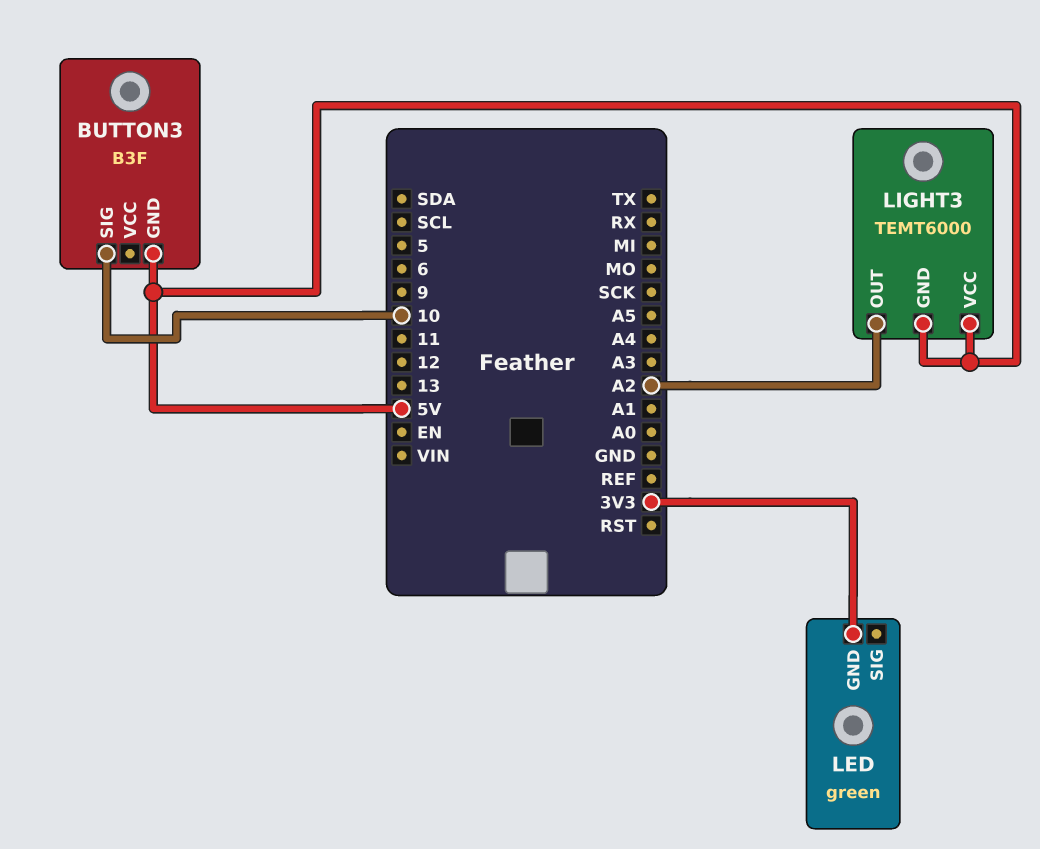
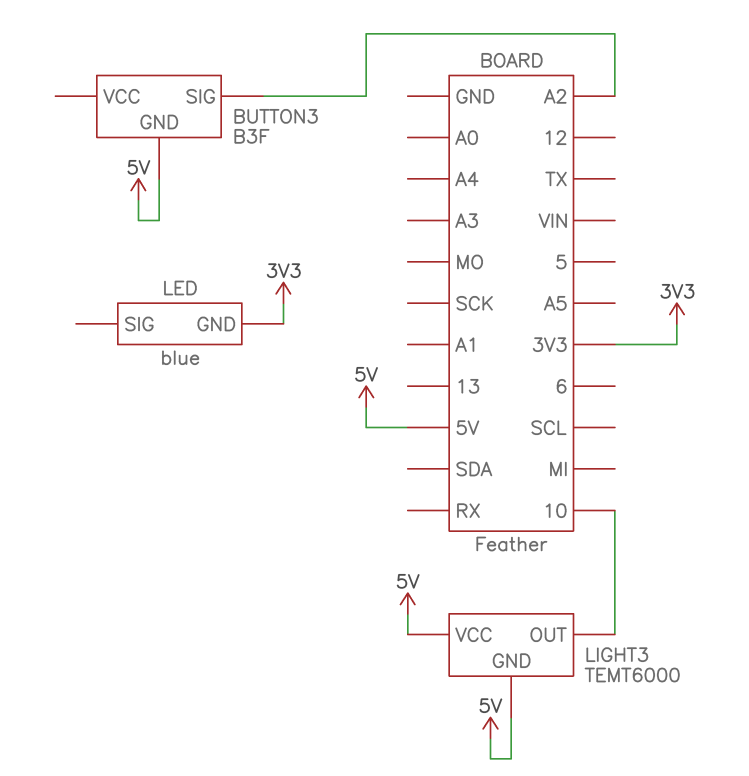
BUTTON3 pin SIG: 10 -> A2
LED: green -> blue
LIGHT3 pin OUT: A2 -> 10

